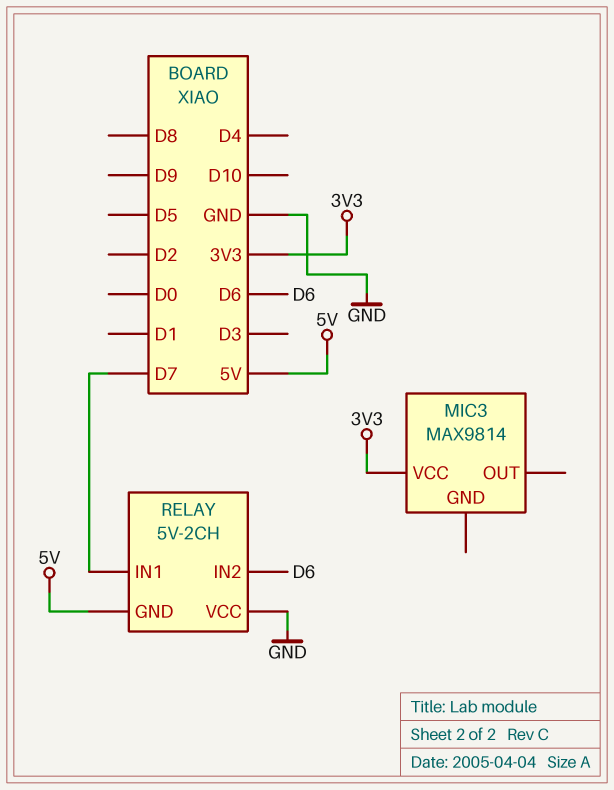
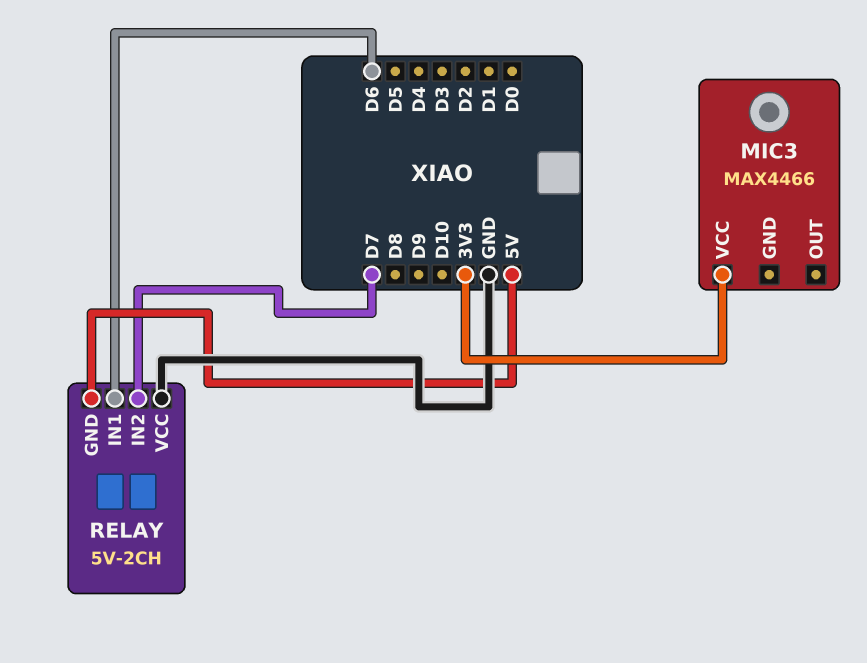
MIC3: MAX9814 -> MAX4466
RELAY pin IN1: D7 -> D6
RELAY pin IN2: D6 -> D7

